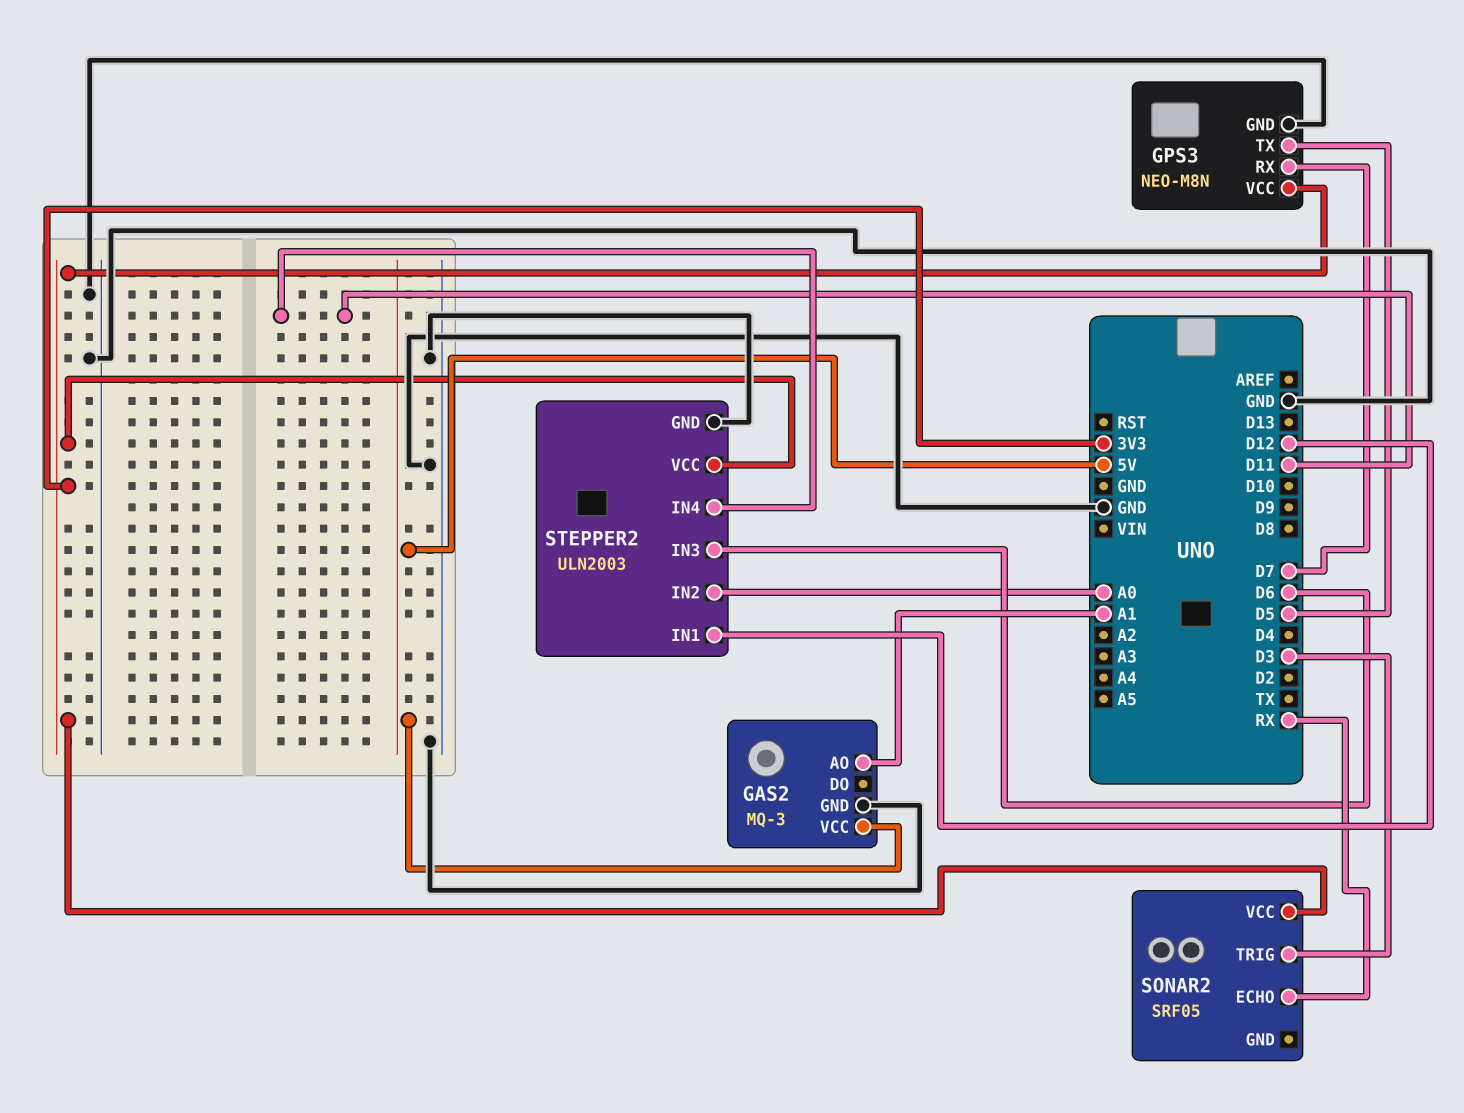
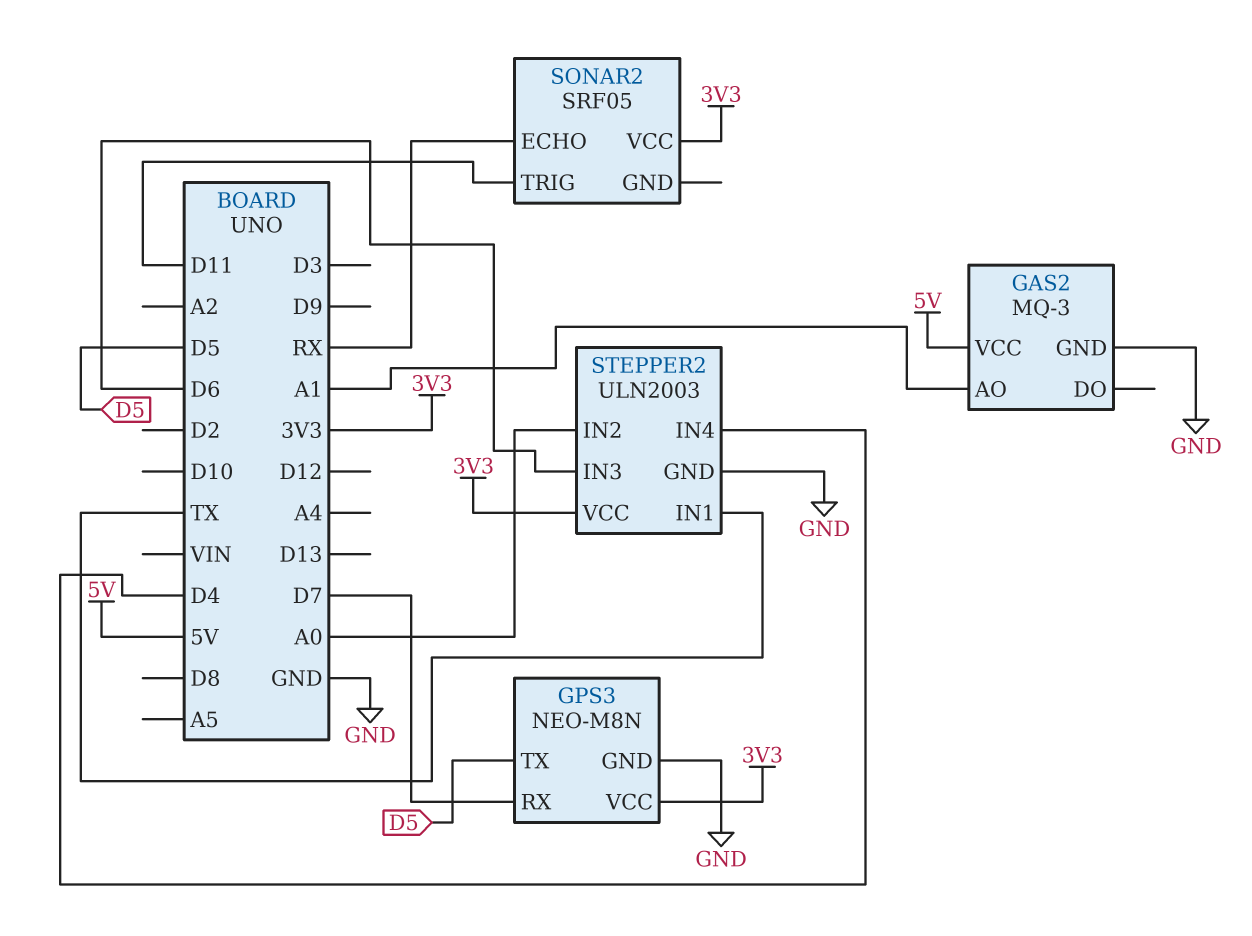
SONAR2 pin TRIG: D3 -> D11
STEPPER2 pin IN1: D12 -> TX
STEPPER2 pin IN4: D11 -> D4

